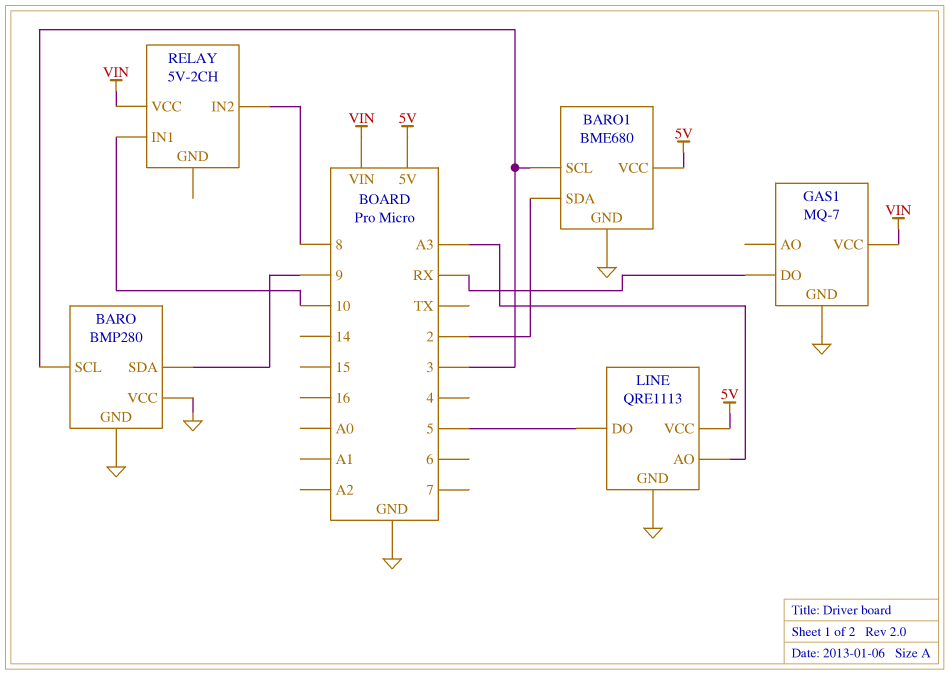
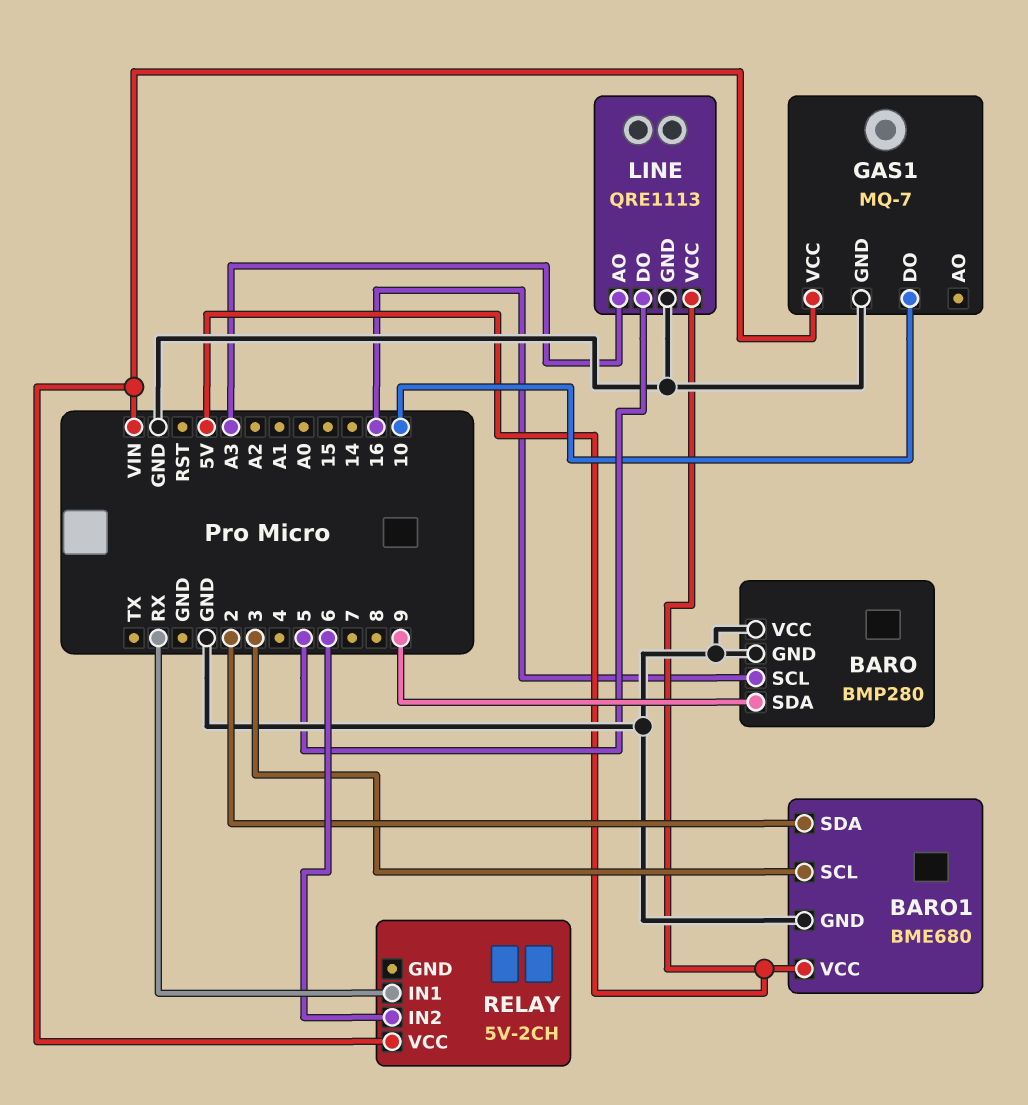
BARO pin SCL: 3 -> 16
GAS1 pin DO: RX -> 10
RELAY pin IN1: 10 -> RX
RELAY pin IN2: 8 -> 6

